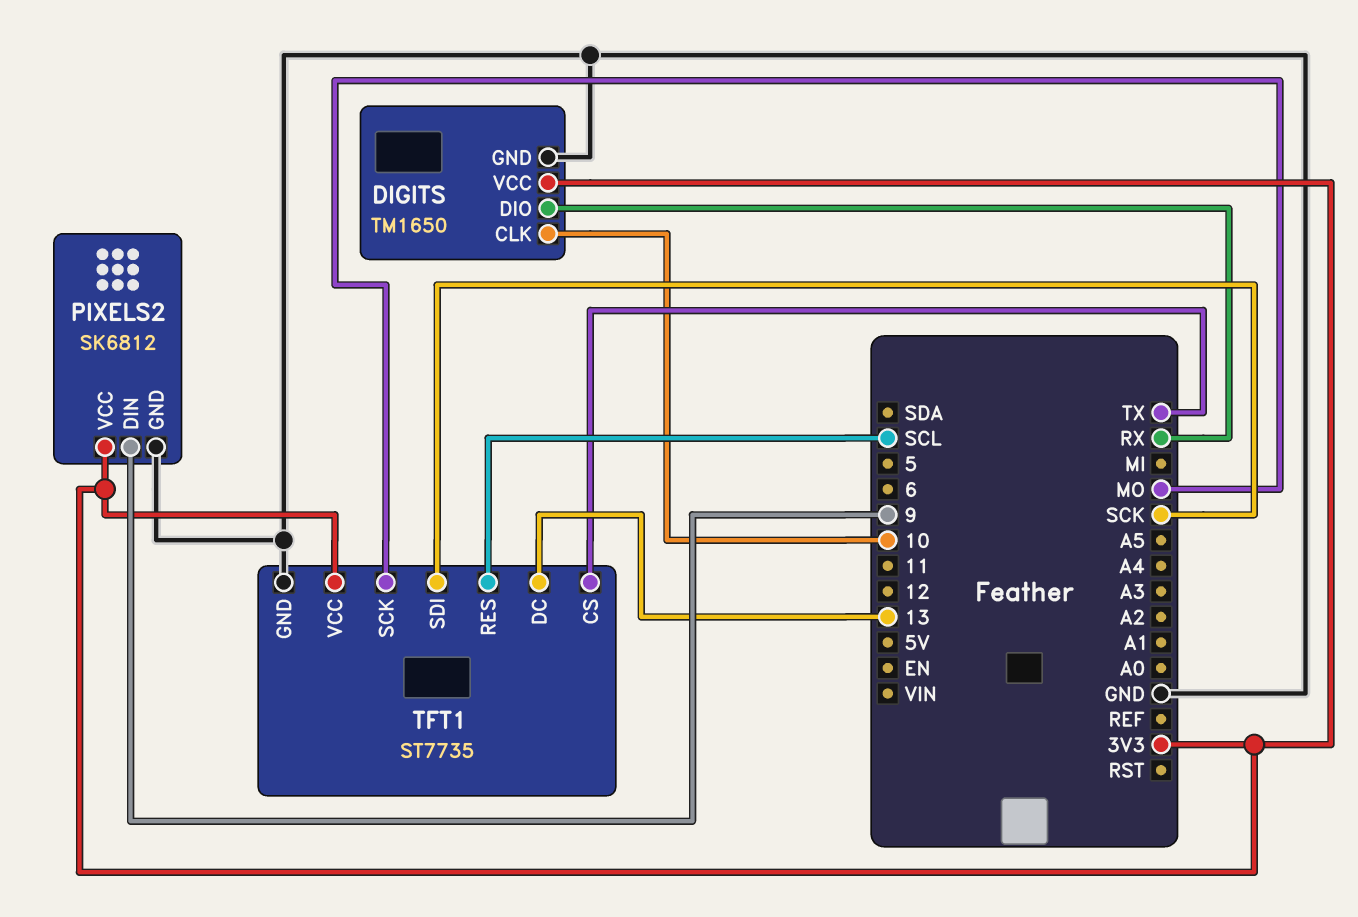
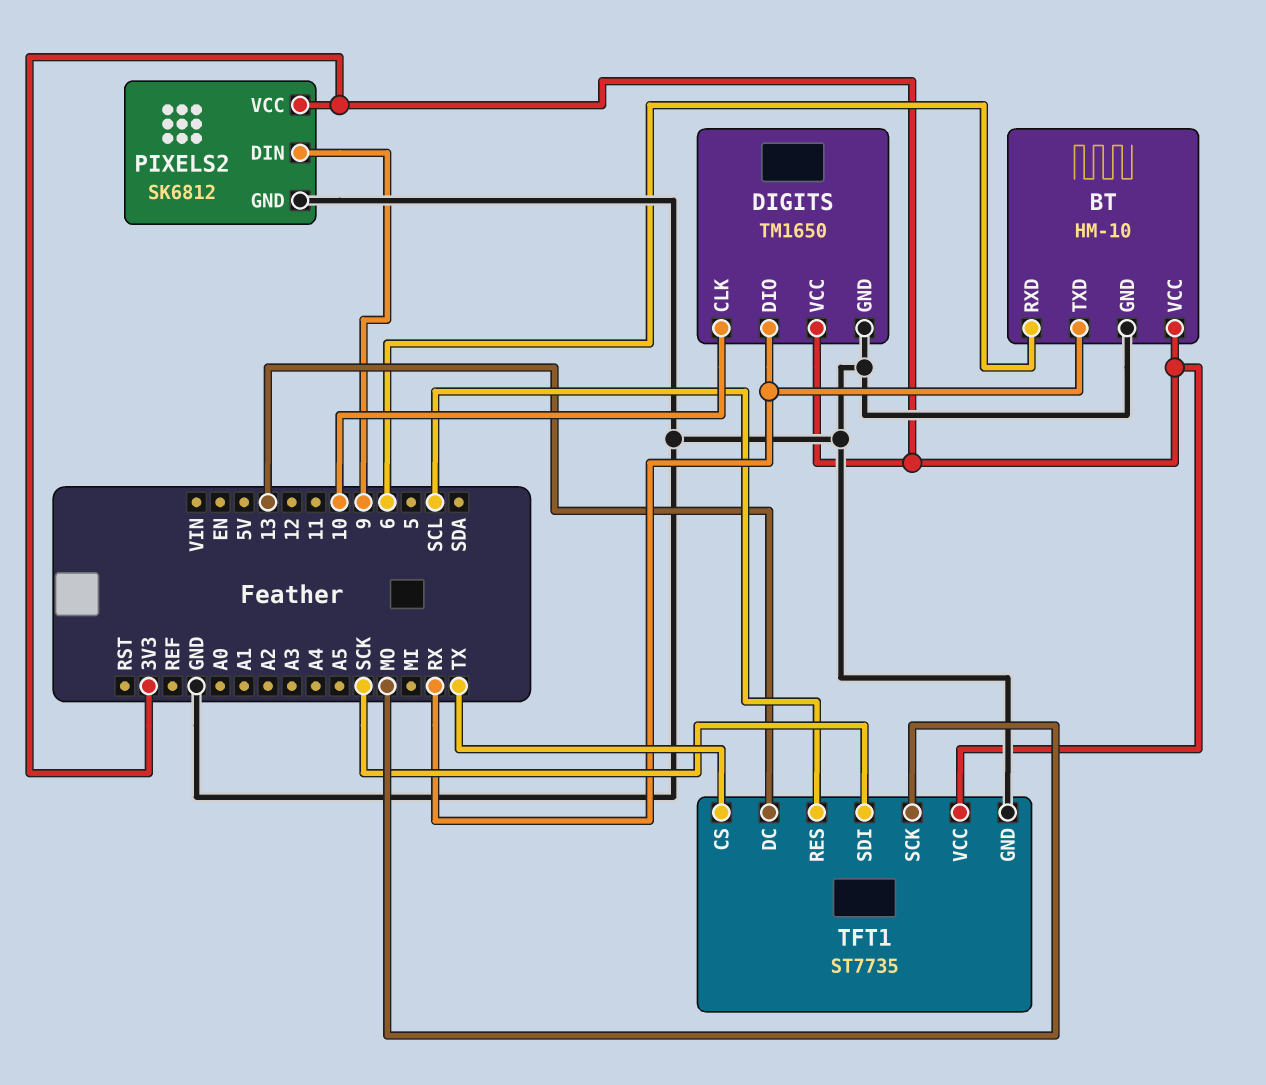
BT: none -> HM-10
BT pin GND: none -> GND
BT pin RXD: none -> 6
BT pin TXD: none -> RX
BT pin VCC: none -> 3V3

